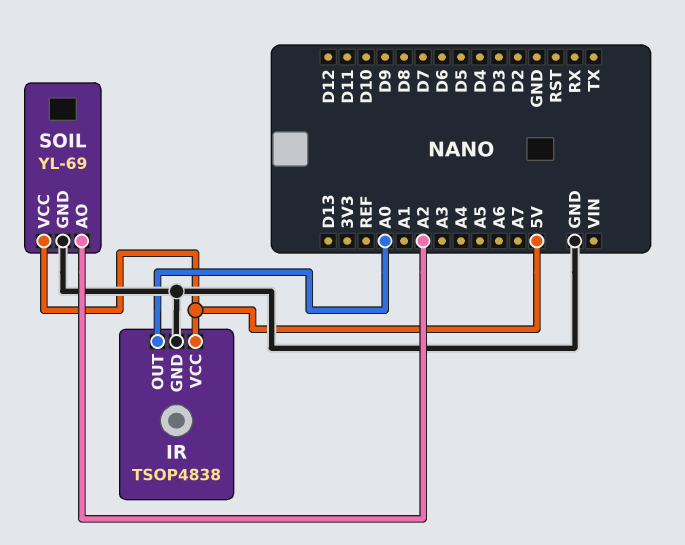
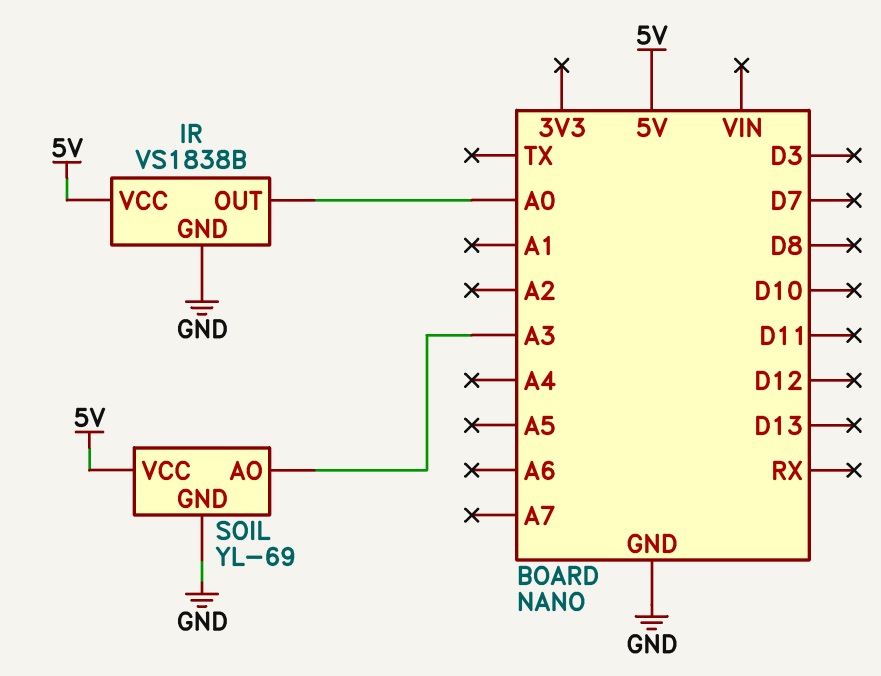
IR: TSOP4838 -> VS1838B
SOIL pin AO: A2 -> A3

